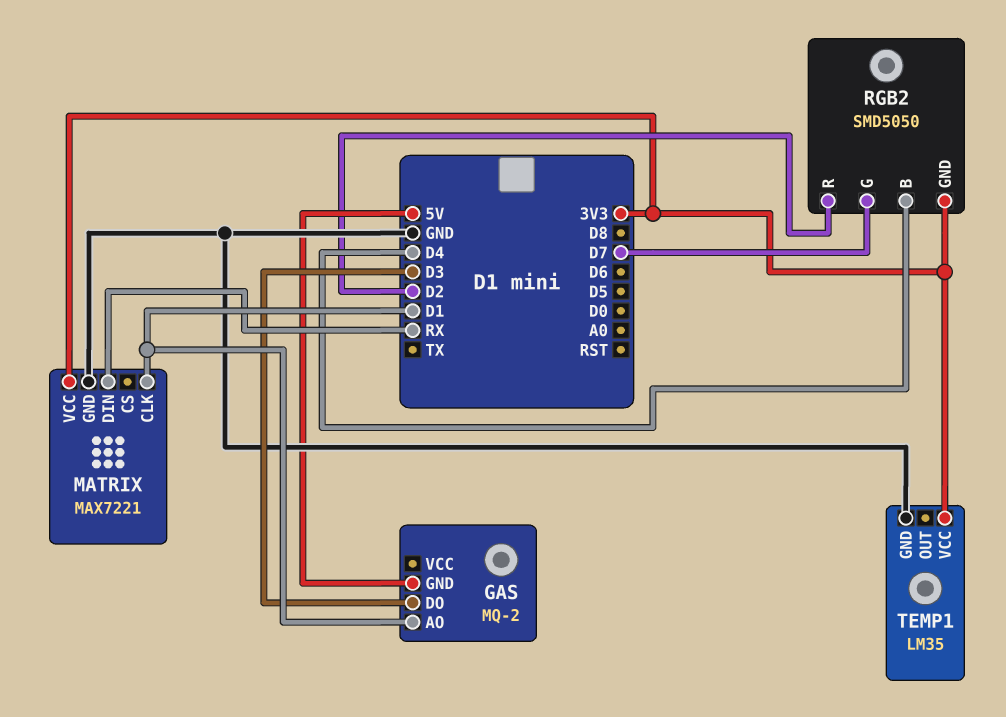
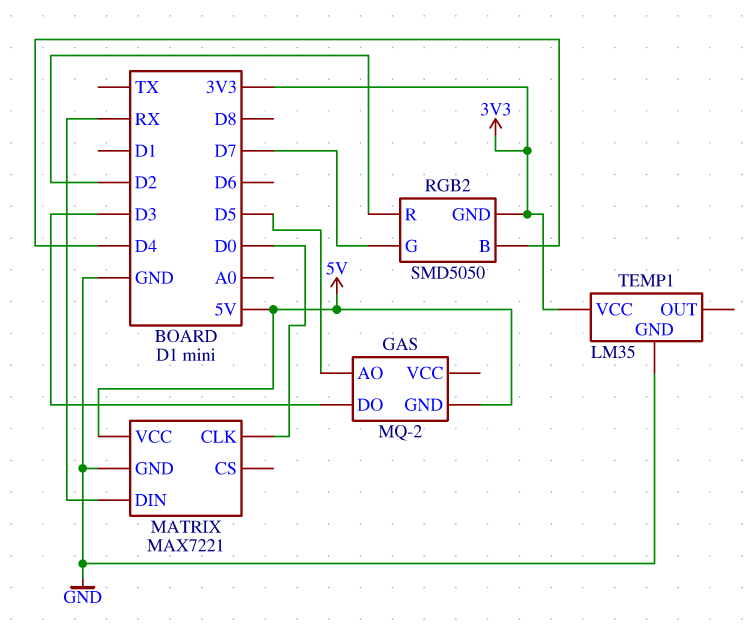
GAS pin AO: D1 -> D5
MATRIX pin CLK: D1 -> D0
MATRIX pin VCC: 3V3 -> 5V

